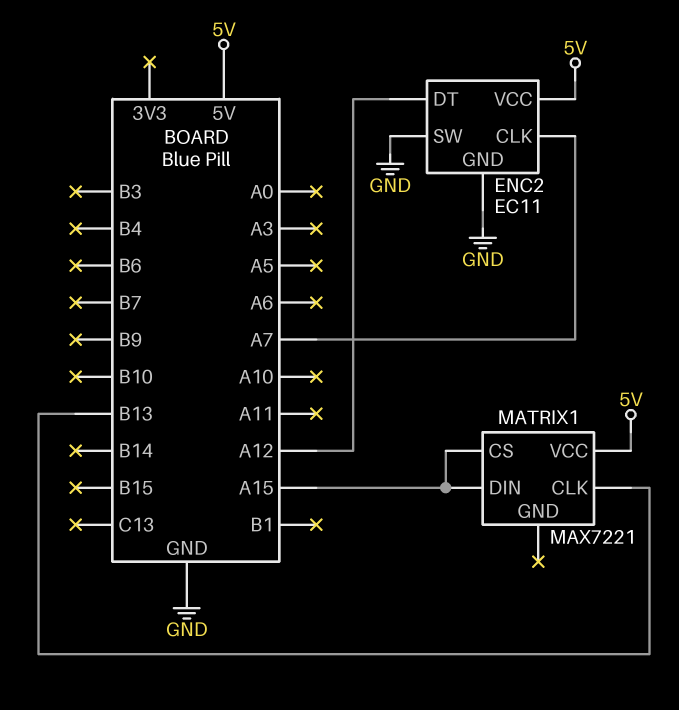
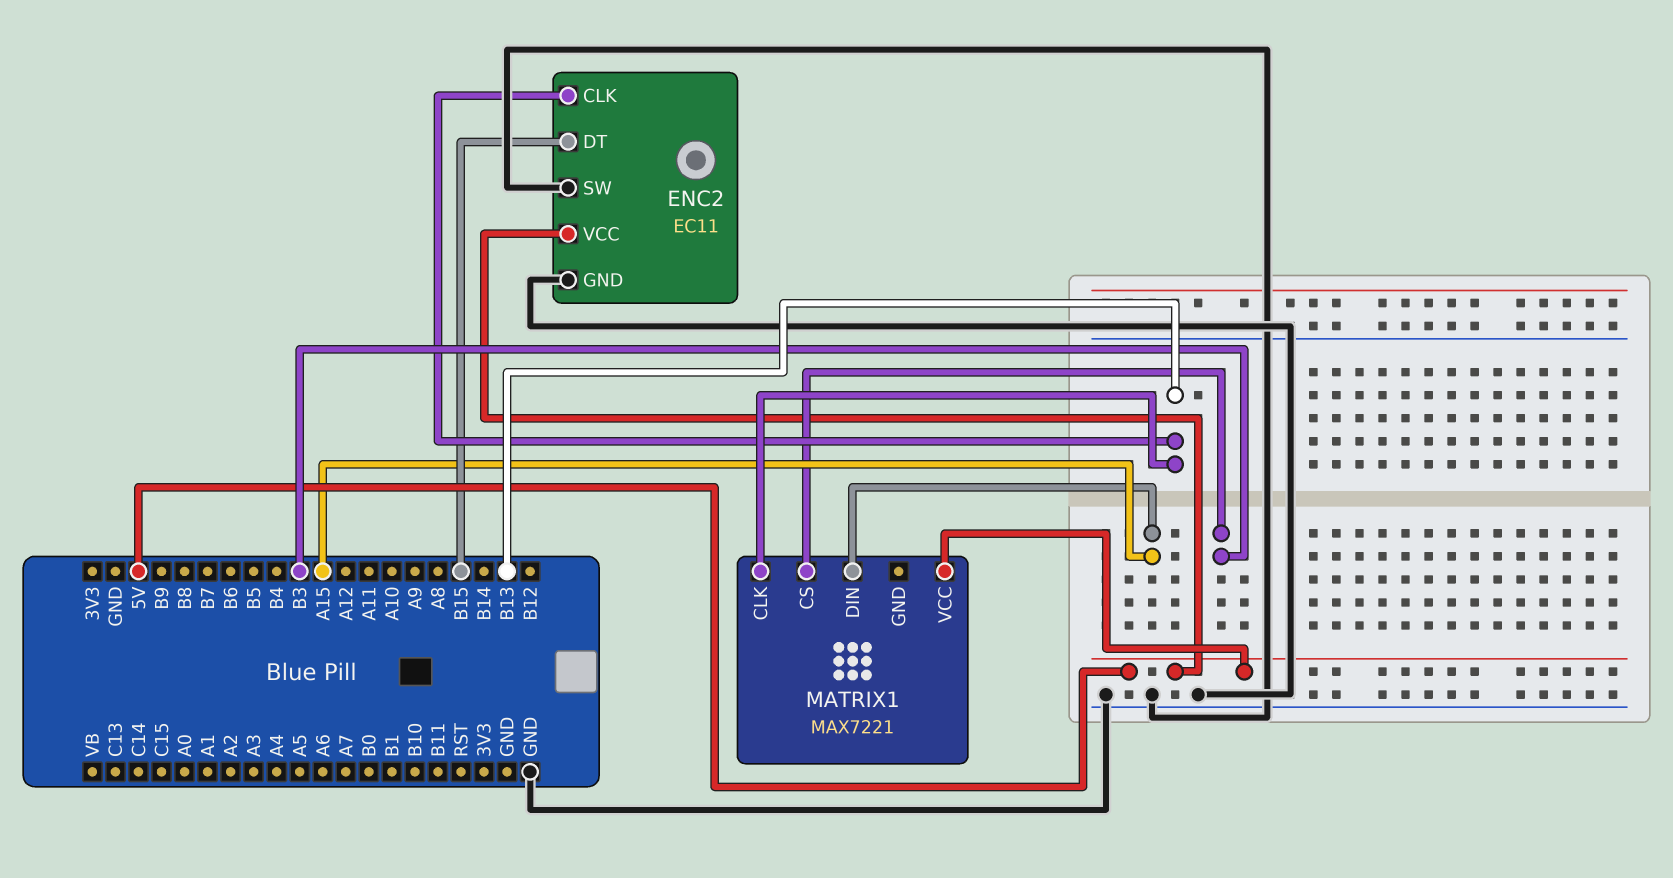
ENC2 pin CLK: A7 -> B13
ENC2 pin DT: A12 -> B15
MATRIX1 pin CS: A15 -> B3

